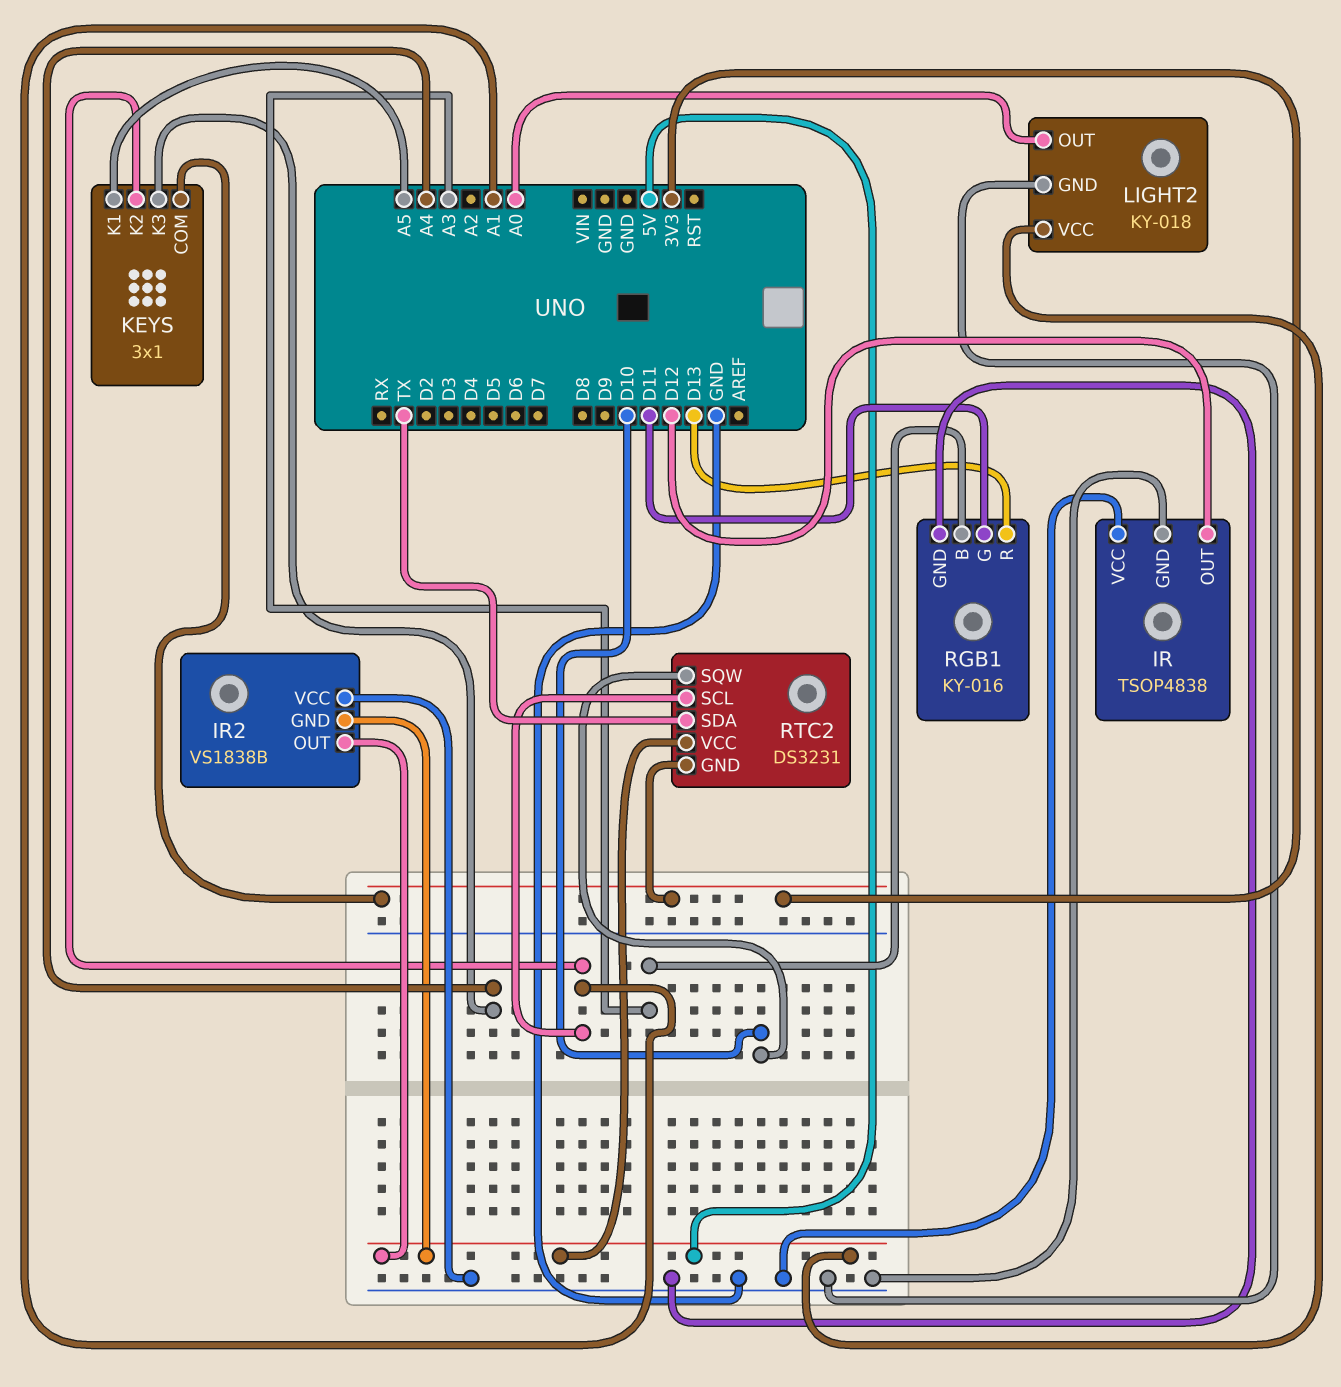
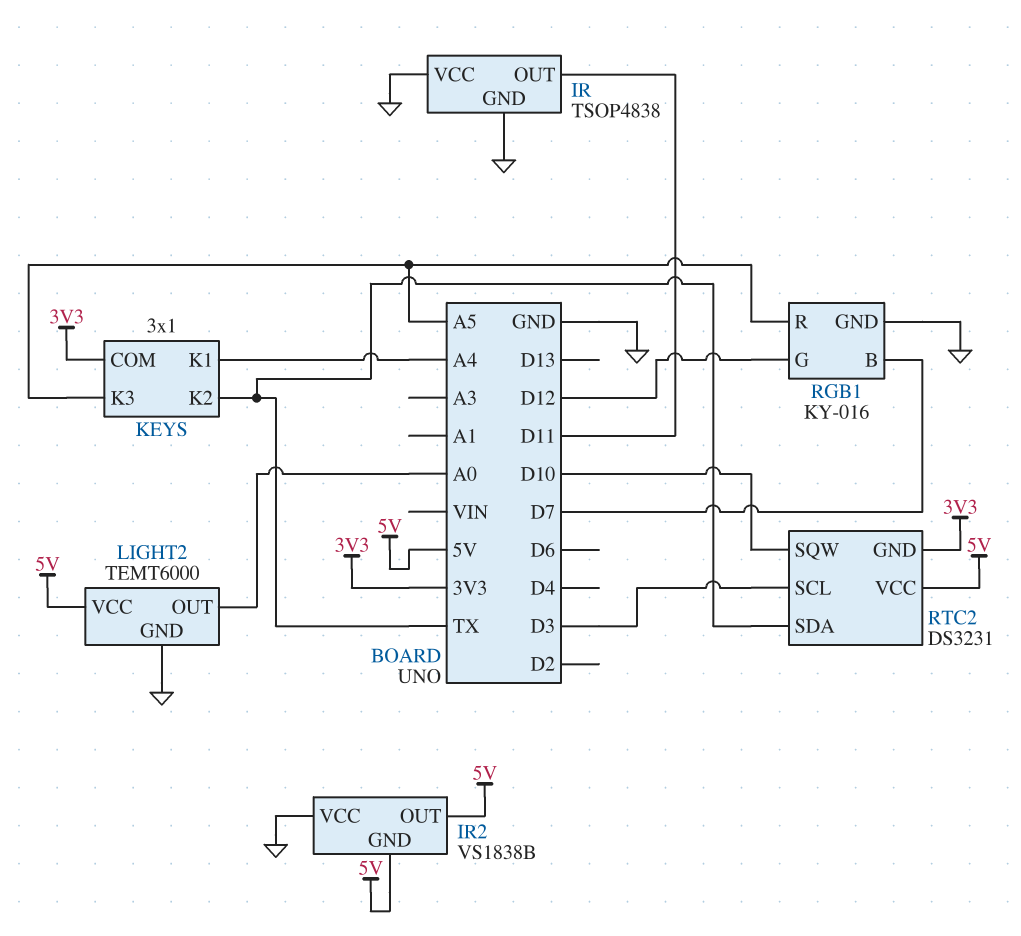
IR pin OUT: D12 -> D11
KEYS pin K1: A5 -> A4
KEYS pin K2: A1 -> TX
KEYS pin K3: A4 -> A5
LIGHT2: KY-018 -> TEMT6000
RGB1 pin B: A3 -> D7
RGB1 pin G: D11 -> D12
RGB1 pin R: D13 -> A5
RTC2 pin SCL: A1 -> D3

